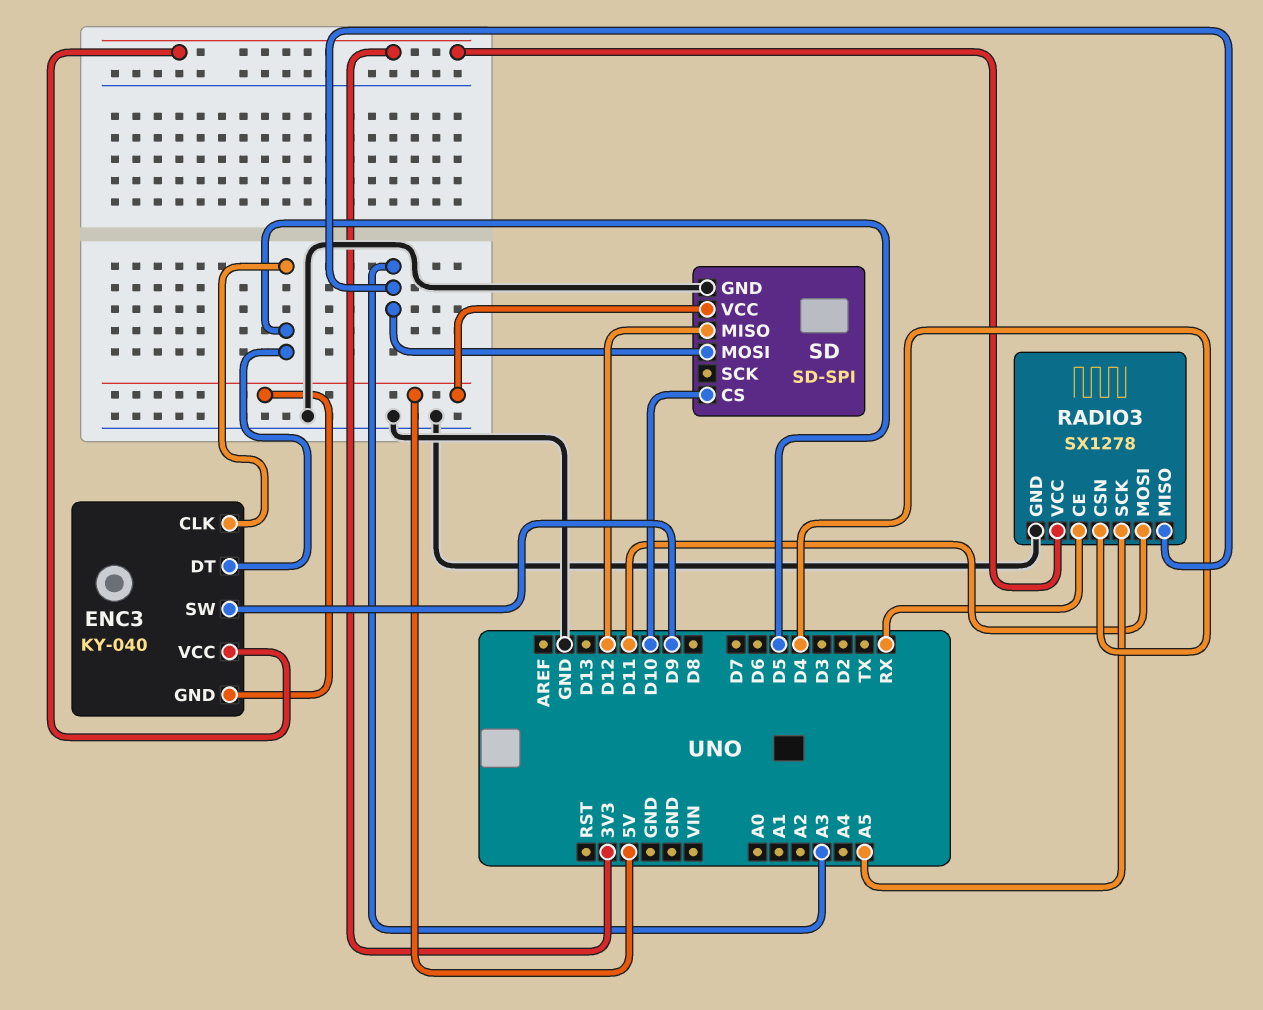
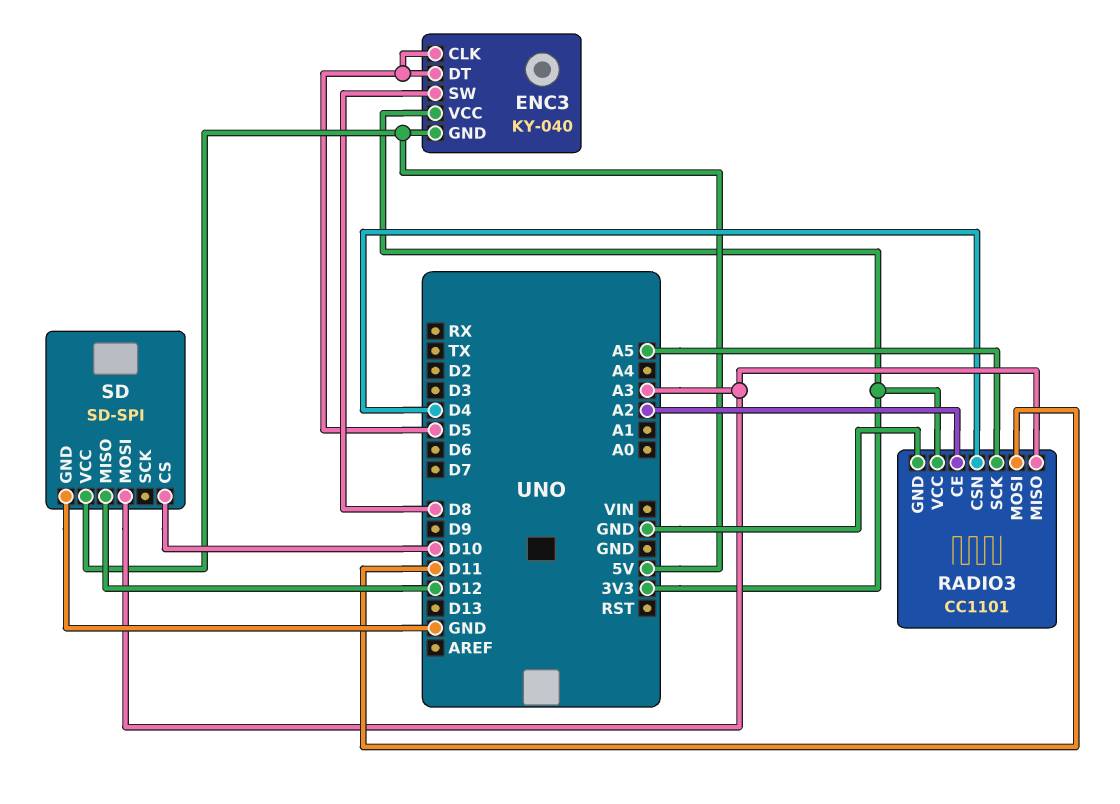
ENC3 pin SW: D9 -> D8
RADIO3: SX1278 -> CC1101
RADIO3 pin CE: RX -> A2

